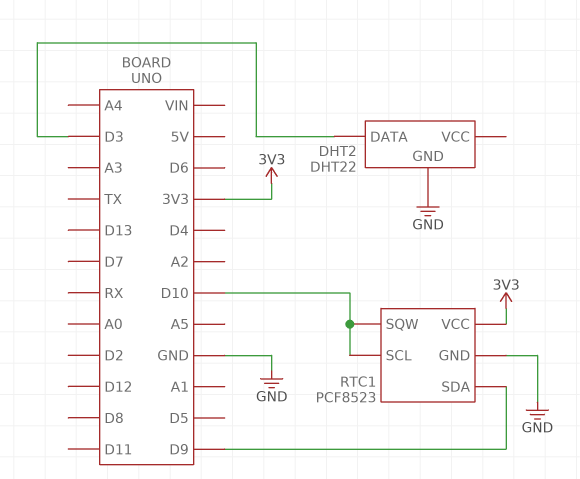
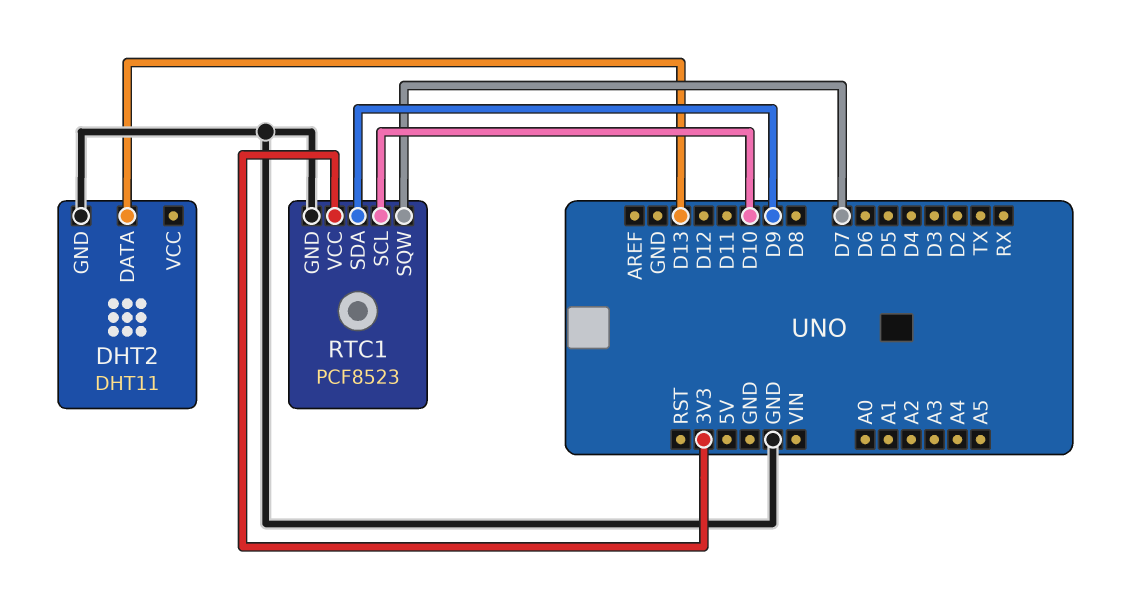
DHT2: DHT22 -> DHT11
DHT2 pin DATA: D3 -> D13
RTC1 pin SQW: D10 -> D7

